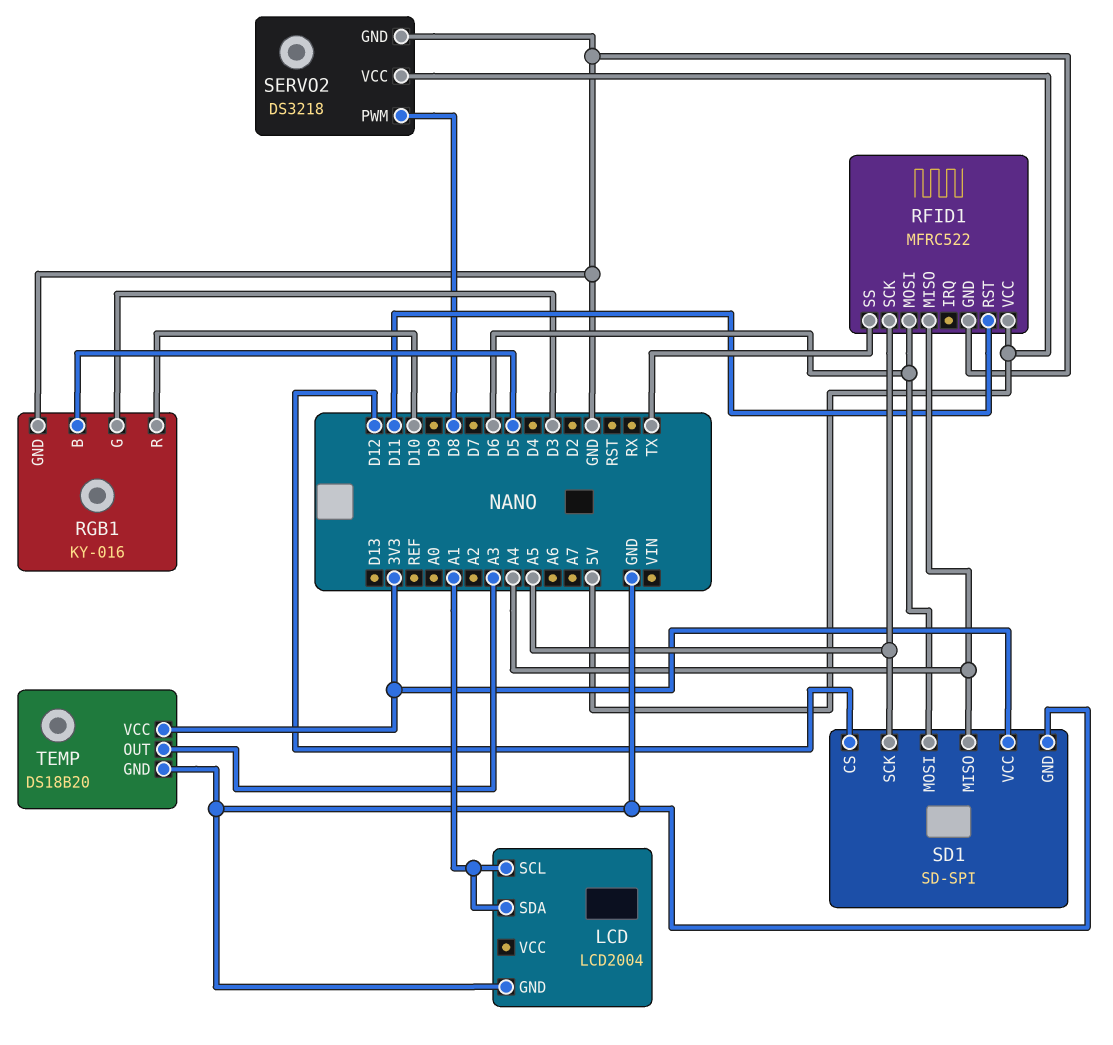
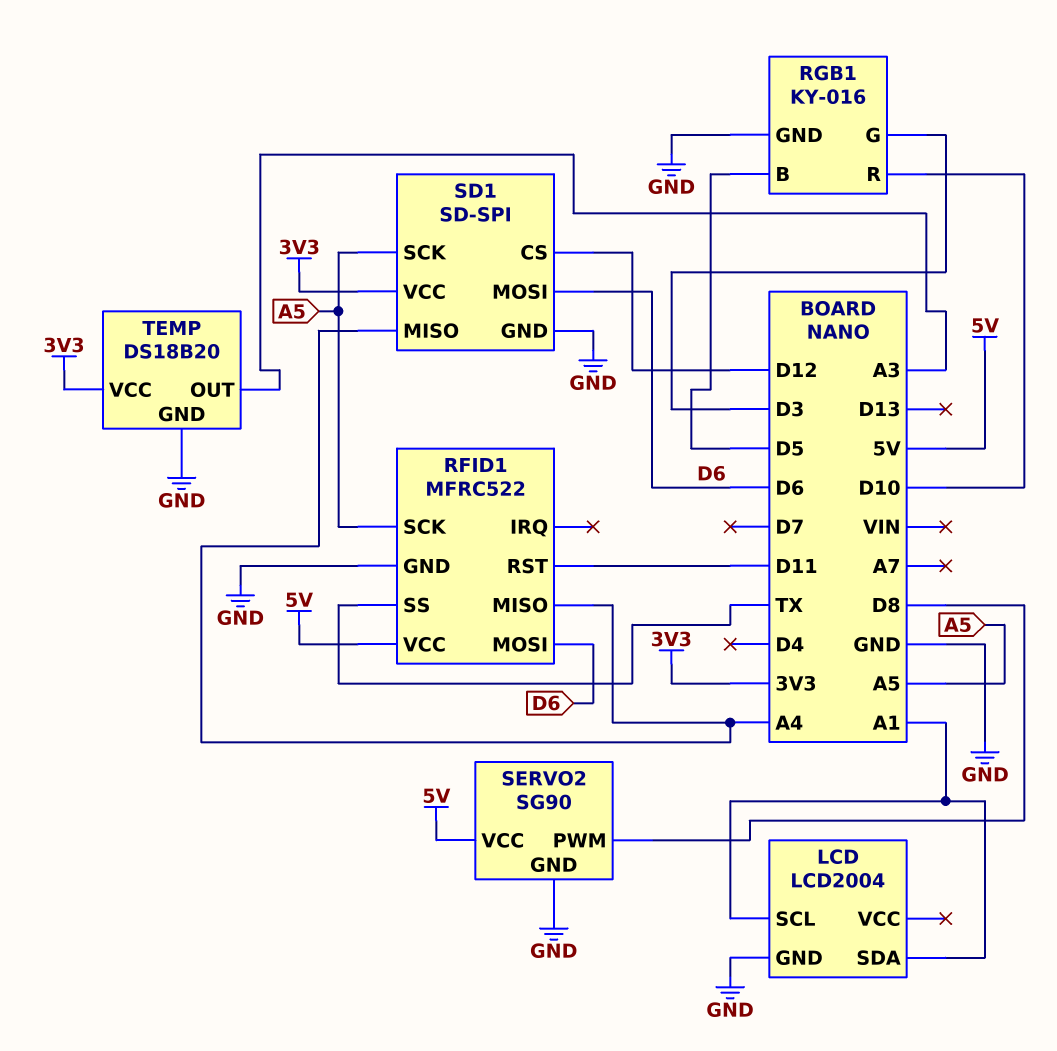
SERVO2: DS3218 -> SG90

